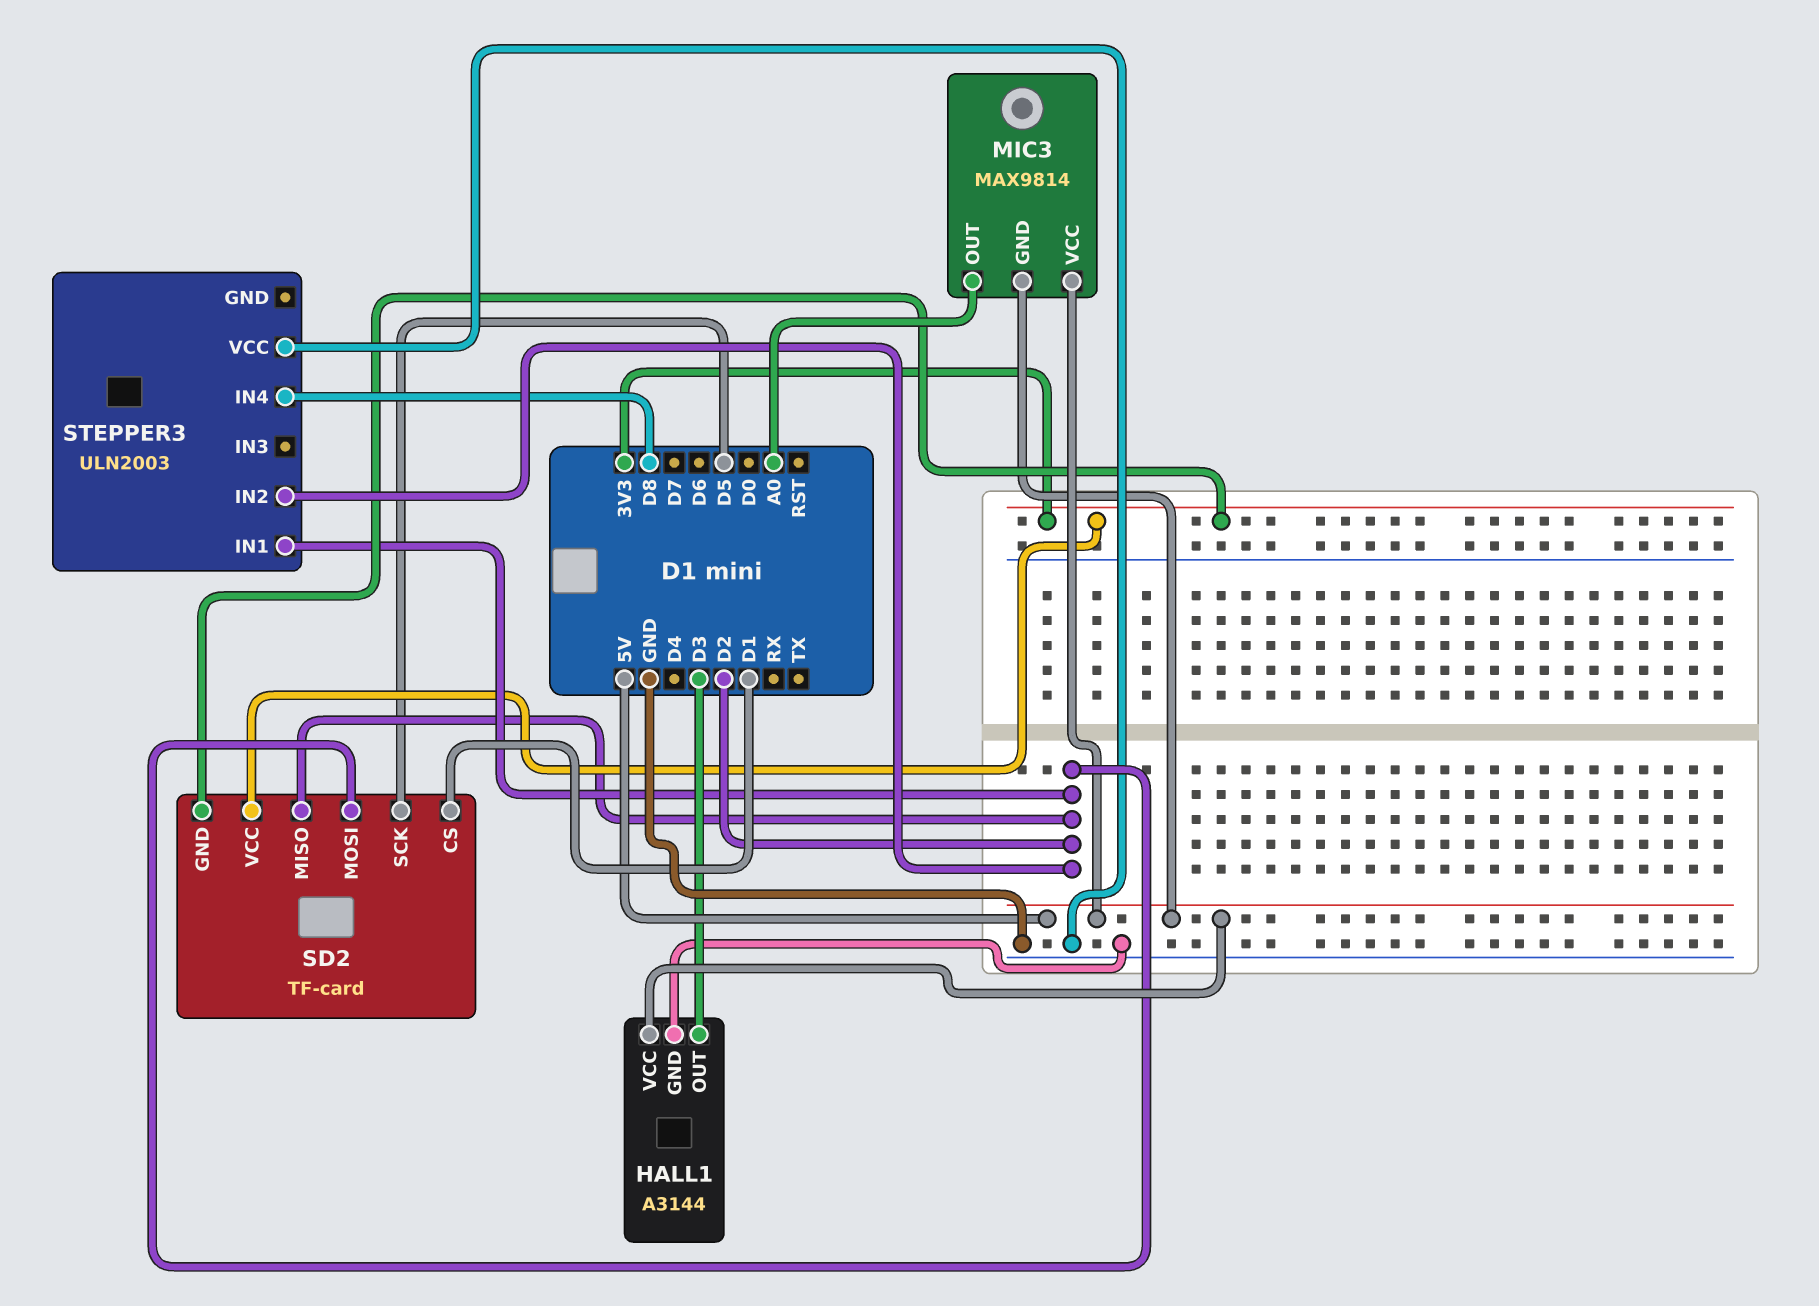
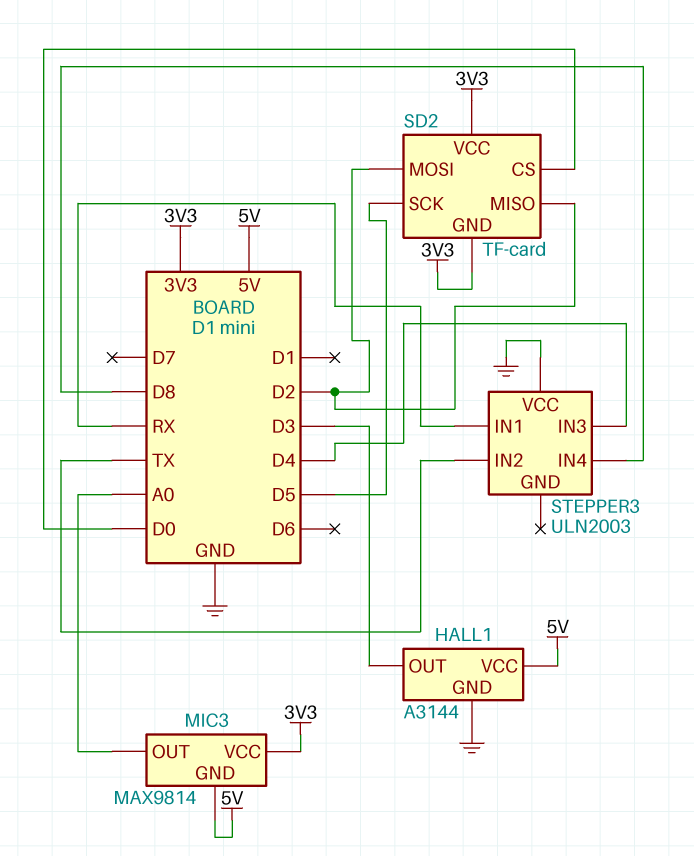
MIC3 pin VCC: 5V -> 3V3
SD2 pin CS: D1 -> D0
STEPPER3 pin IN1: D2 -> RX
STEPPER3 pin IN2: D2 -> TX
STEPPER3 pin IN3: none -> D4

